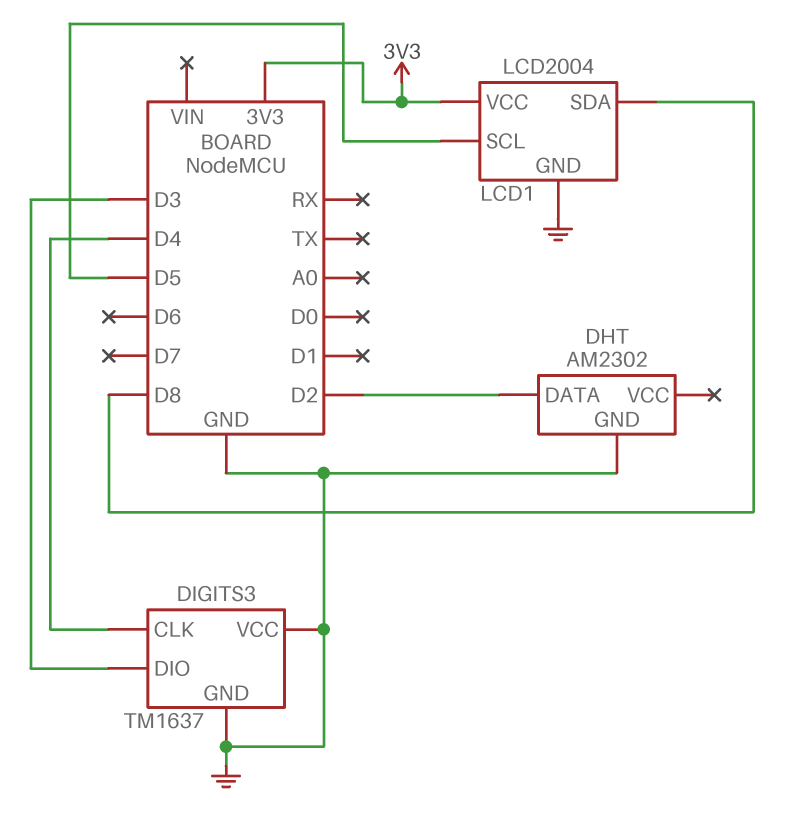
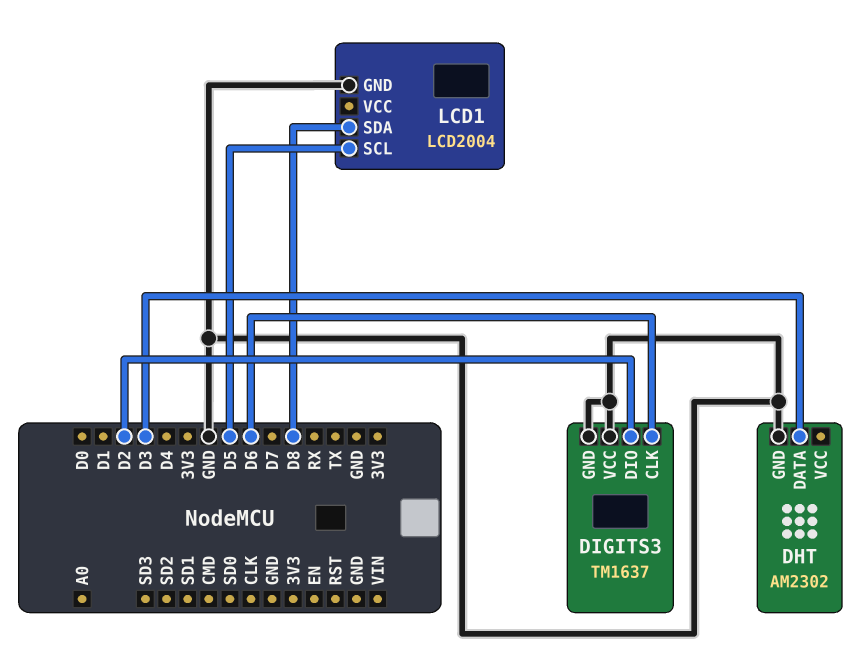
DHT pin DATA: D2 -> D3
DIGITS3 pin CLK: D4 -> D6
DIGITS3 pin DIO: D3 -> D2
LCD1 pin VCC: 3V3 -> none

